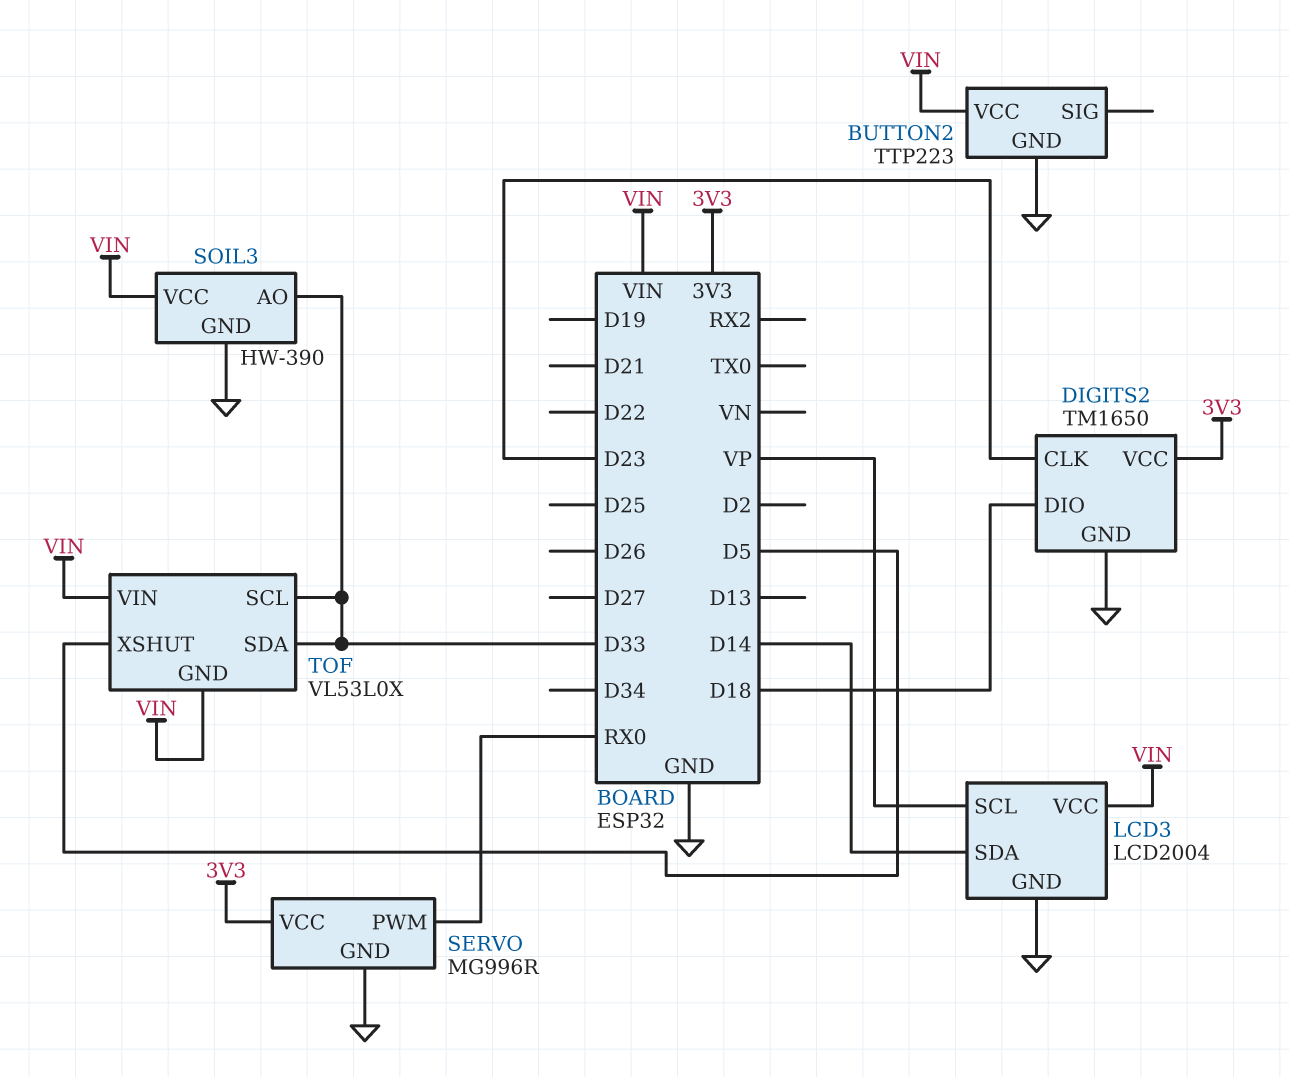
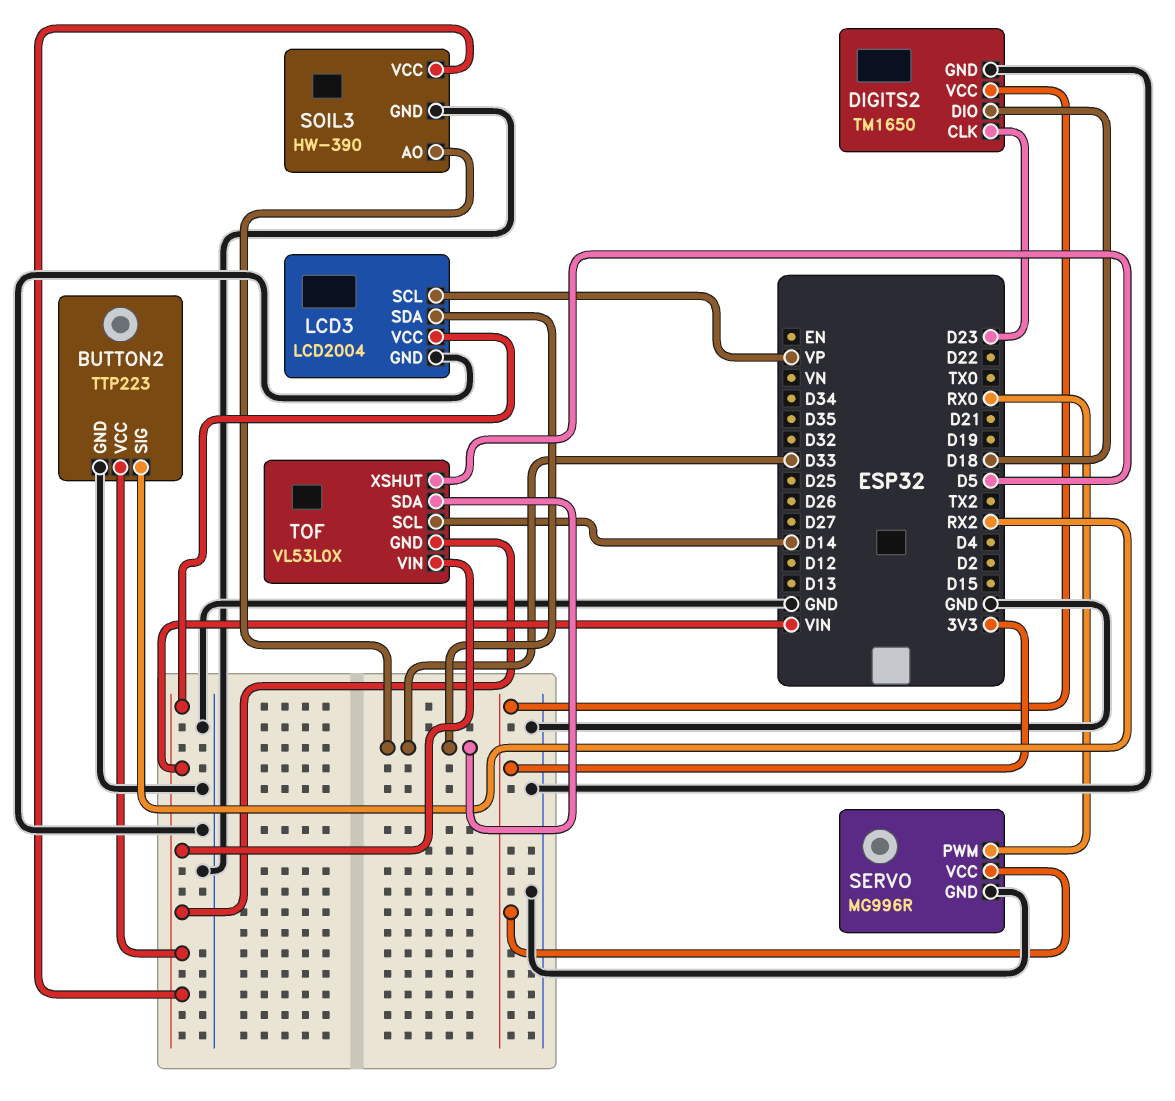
BUTTON2 pin SIG: none -> RX2
LCD3 pin SDA: D14 -> D33
TOF pin SCL: D33 -> D14

